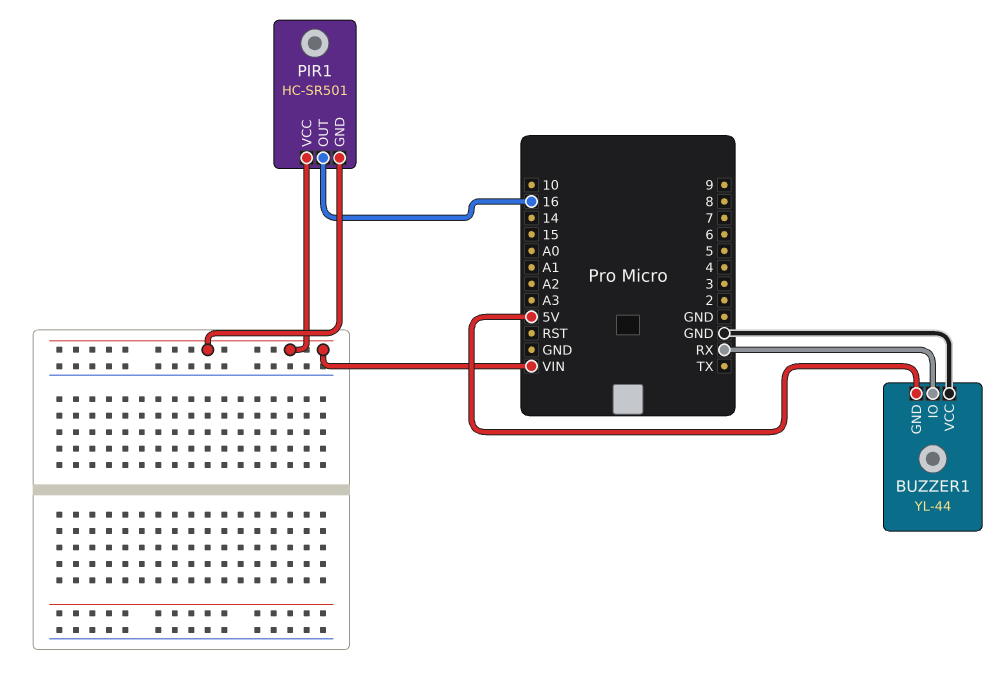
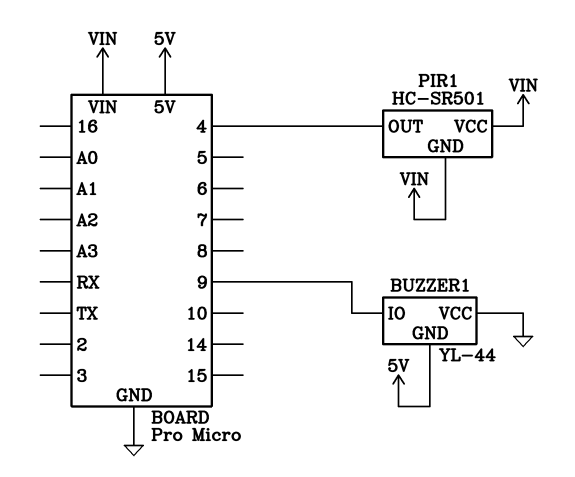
BUZZER1 pin IO: RX -> 9
PIR1 pin OUT: 16 -> 4

